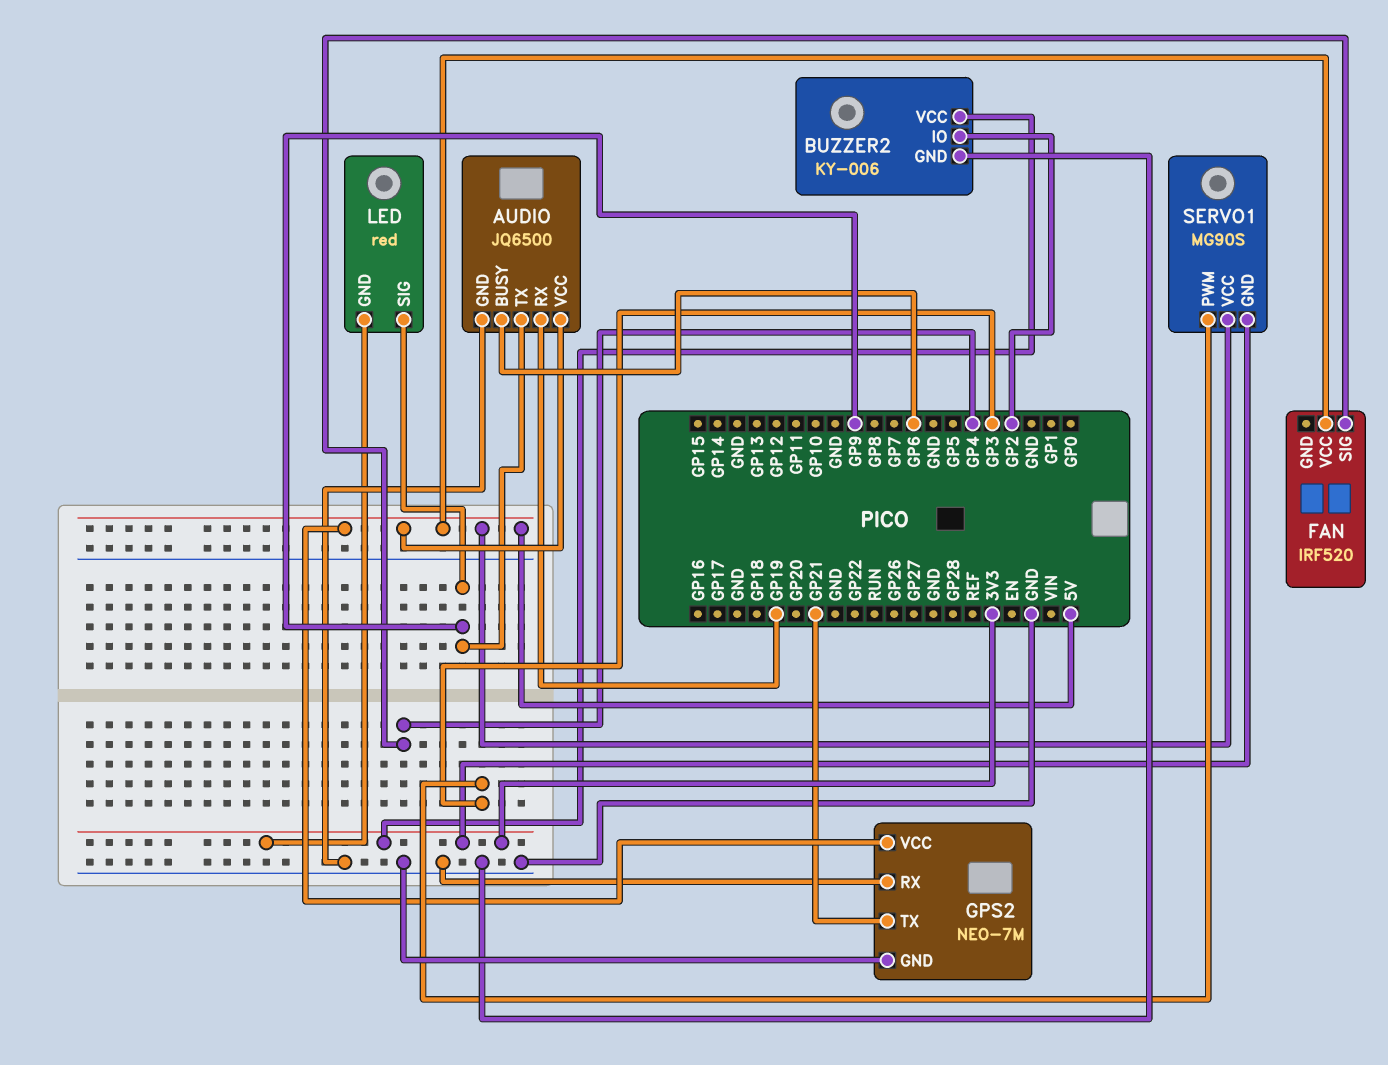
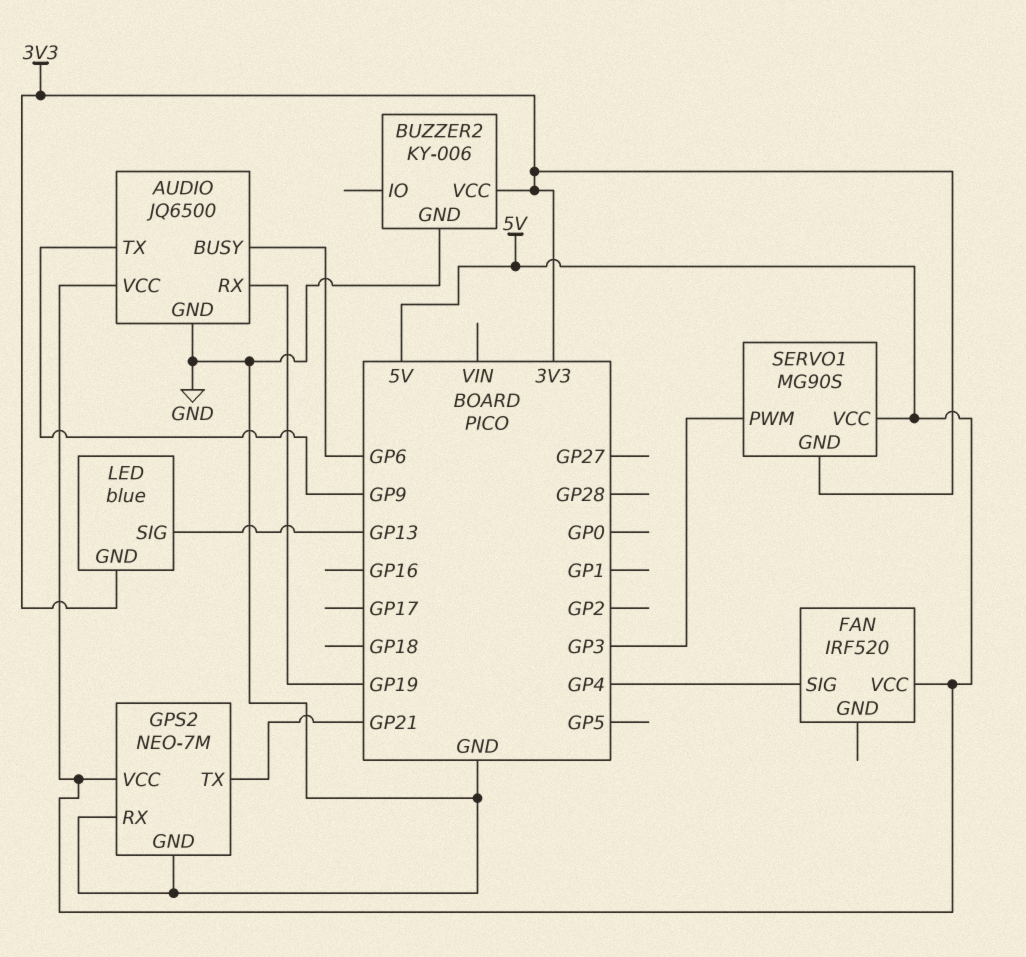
BUZZER2 pin IO: GP2 -> none
LED: red -> blue
LED pin SIG: GP9 -> GP13

